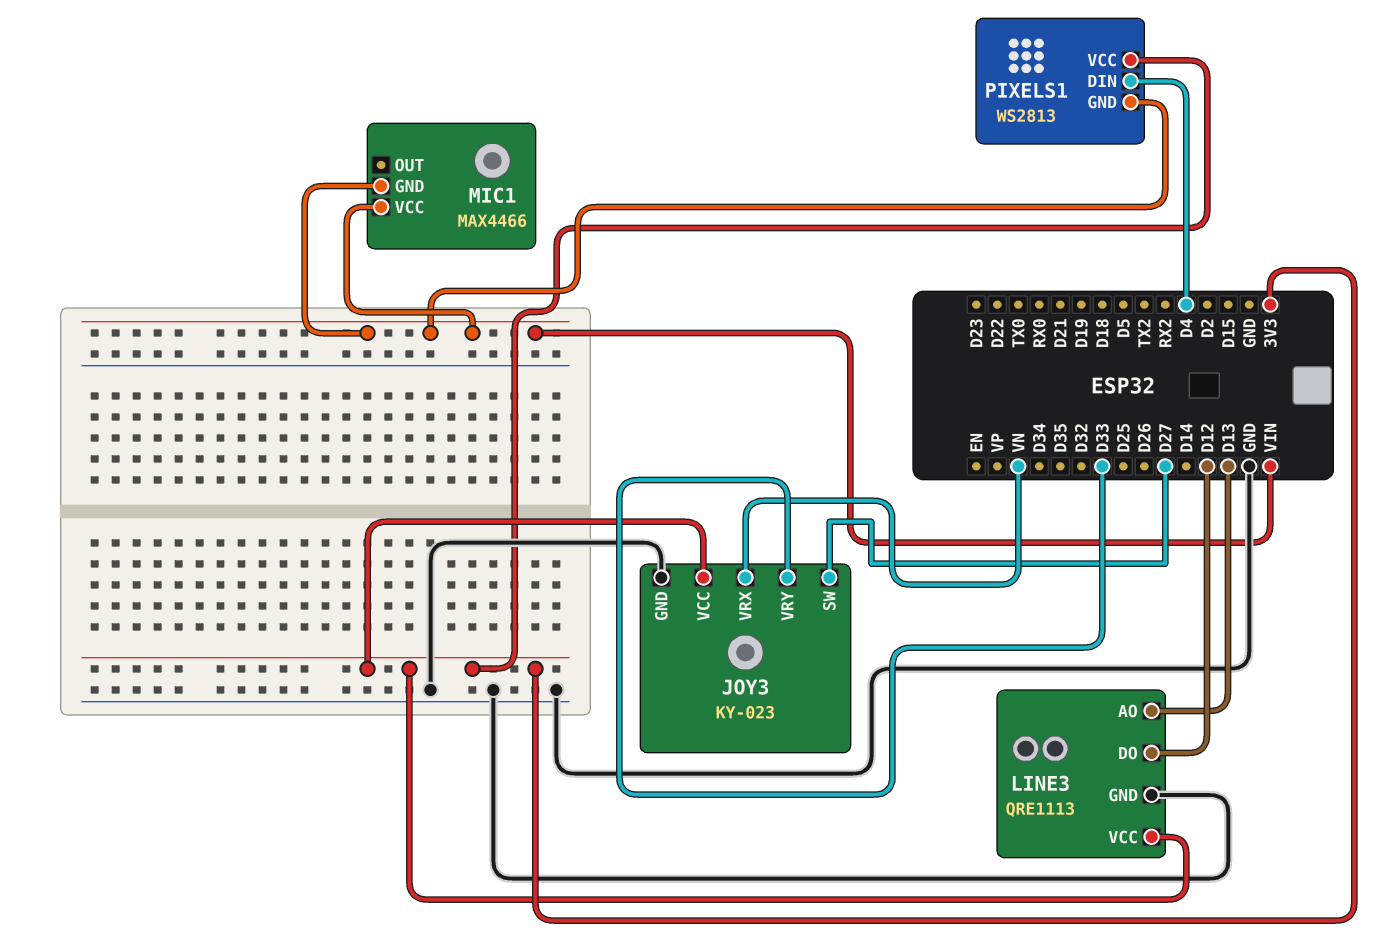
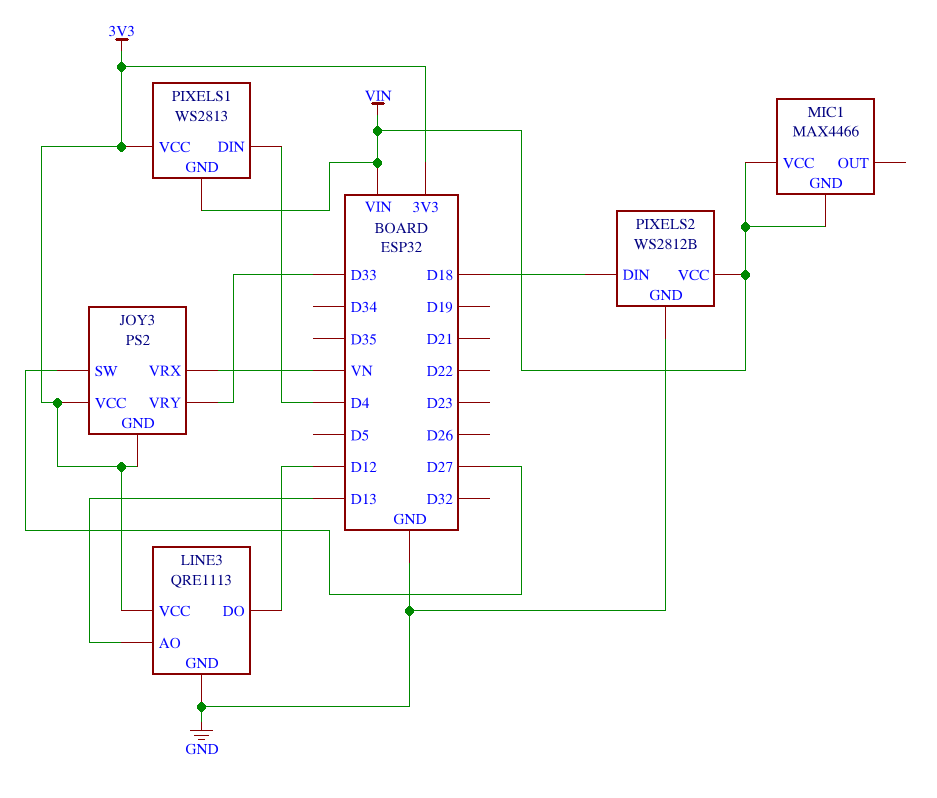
JOY3: KY-023 -> PS2
JOY3 pin GND: GND -> 3V3
PIXELS2: none -> WS2812B
PIXELS2 pin DIN: none -> D18
PIXELS2 pin GND: none -> GND
PIXELS2 pin VCC: none -> VIN

